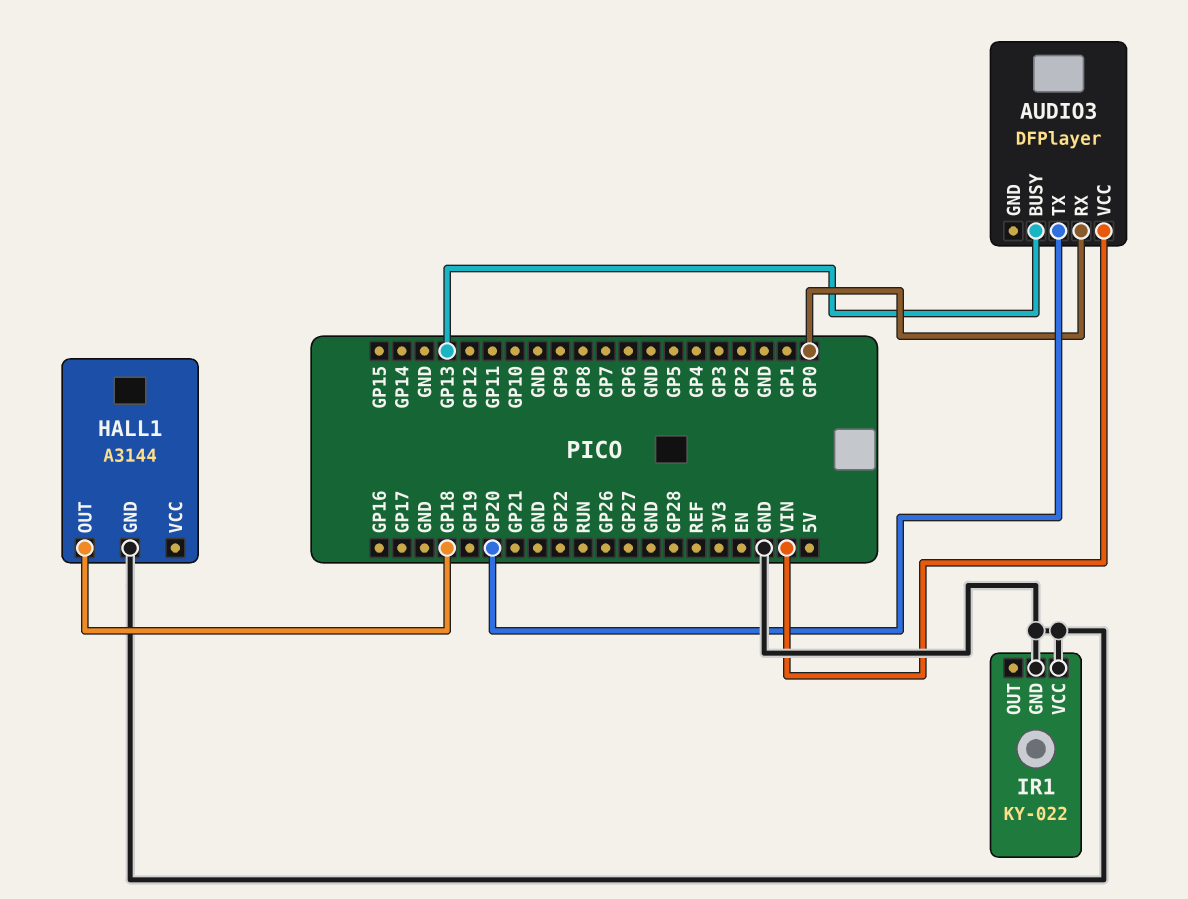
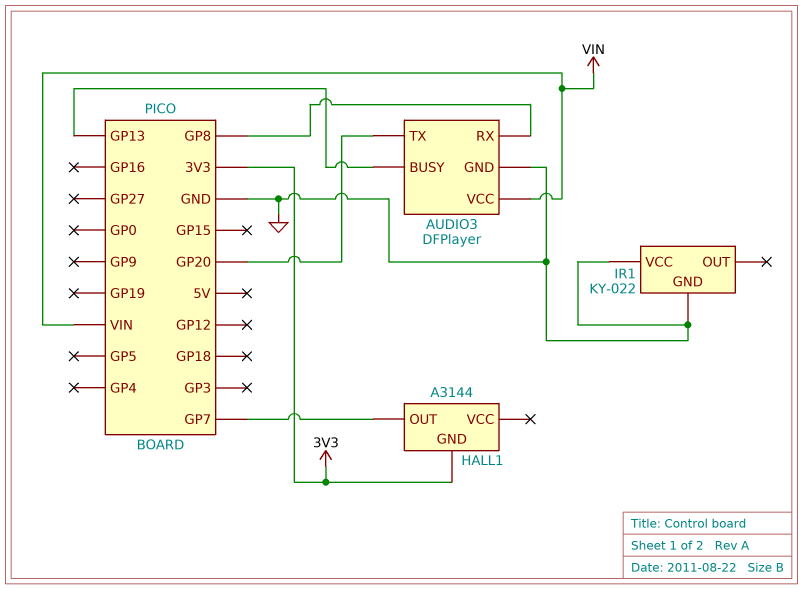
AUDIO3 pin GND: none -> GND
AUDIO3 pin RX: GP0 -> GP8
HALL1 pin GND: GND -> 3V3
HALL1 pin OUT: GP18 -> GP7

